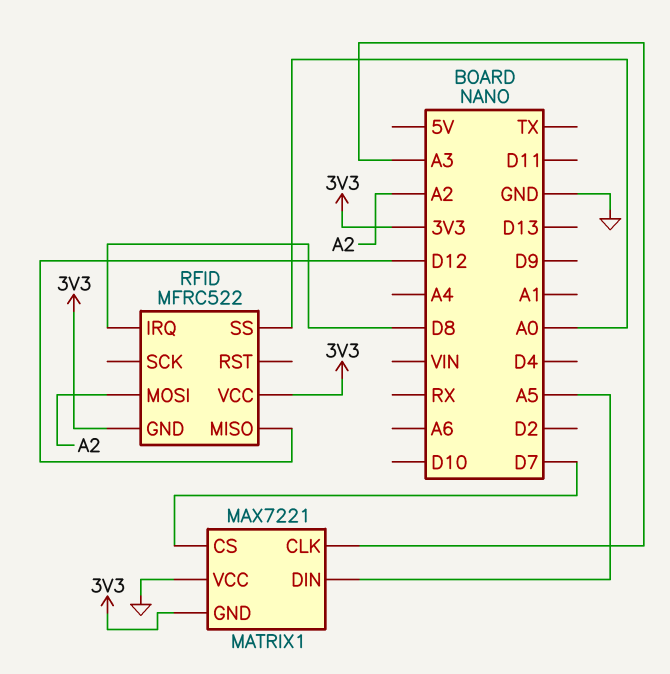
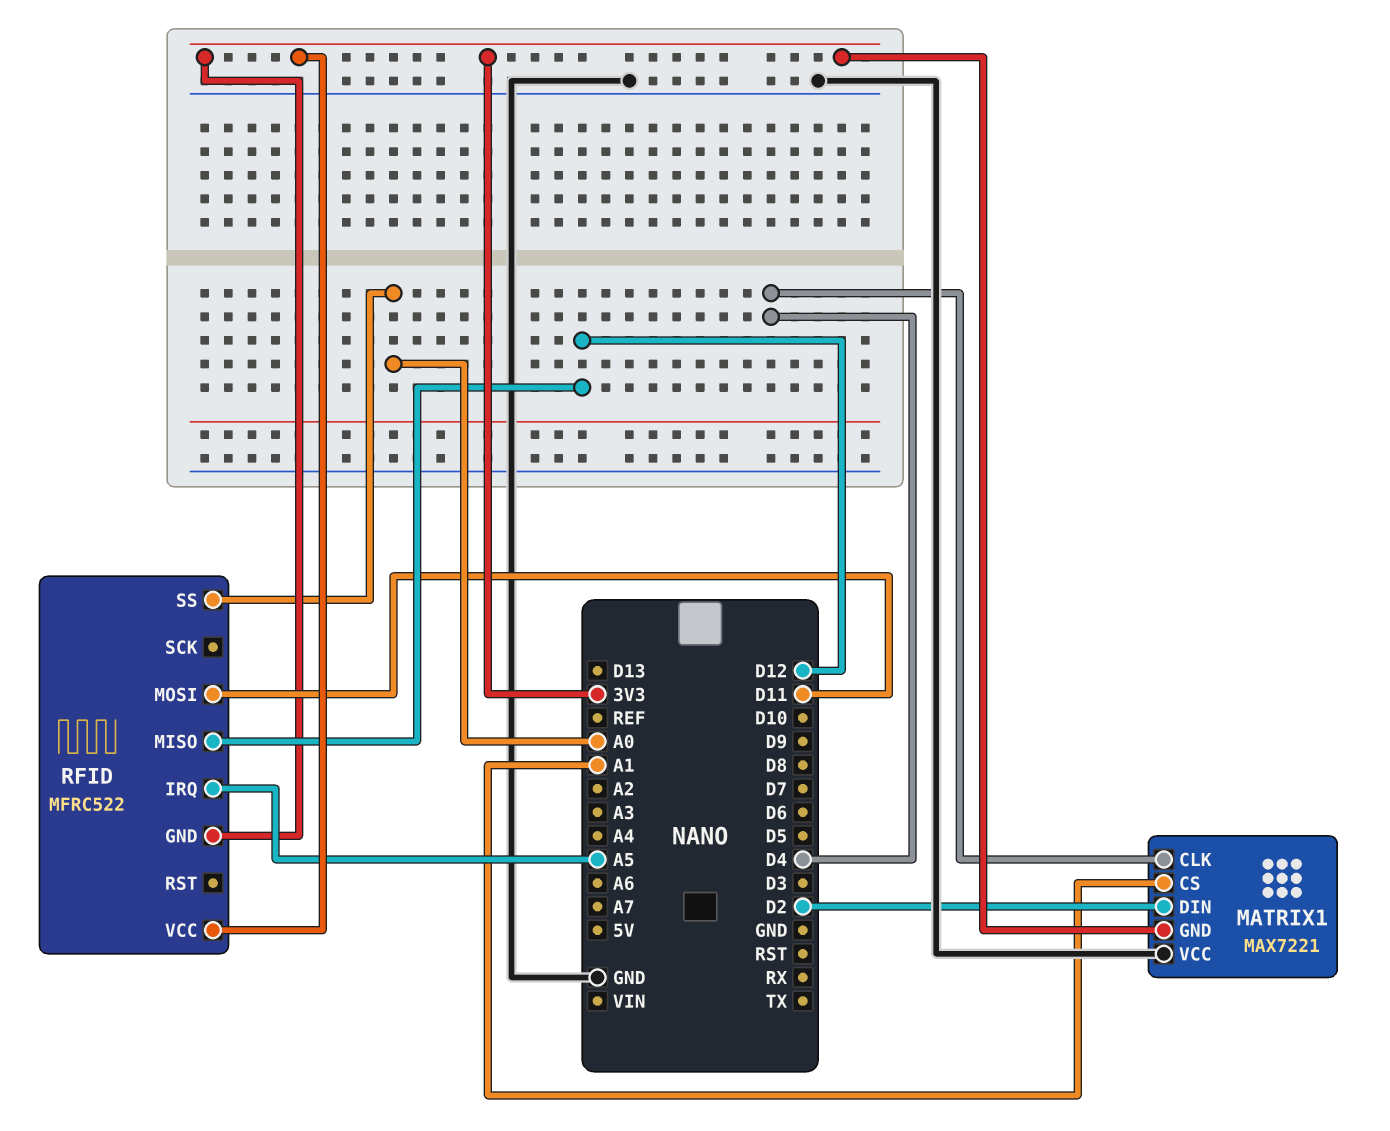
MATRIX1 pin CLK: A3 -> D4
MATRIX1 pin CS: D7 -> A1
MATRIX1 pin DIN: A5 -> D2
RFID pin IRQ: D8 -> A5
RFID pin MOSI: A2 -> D11

